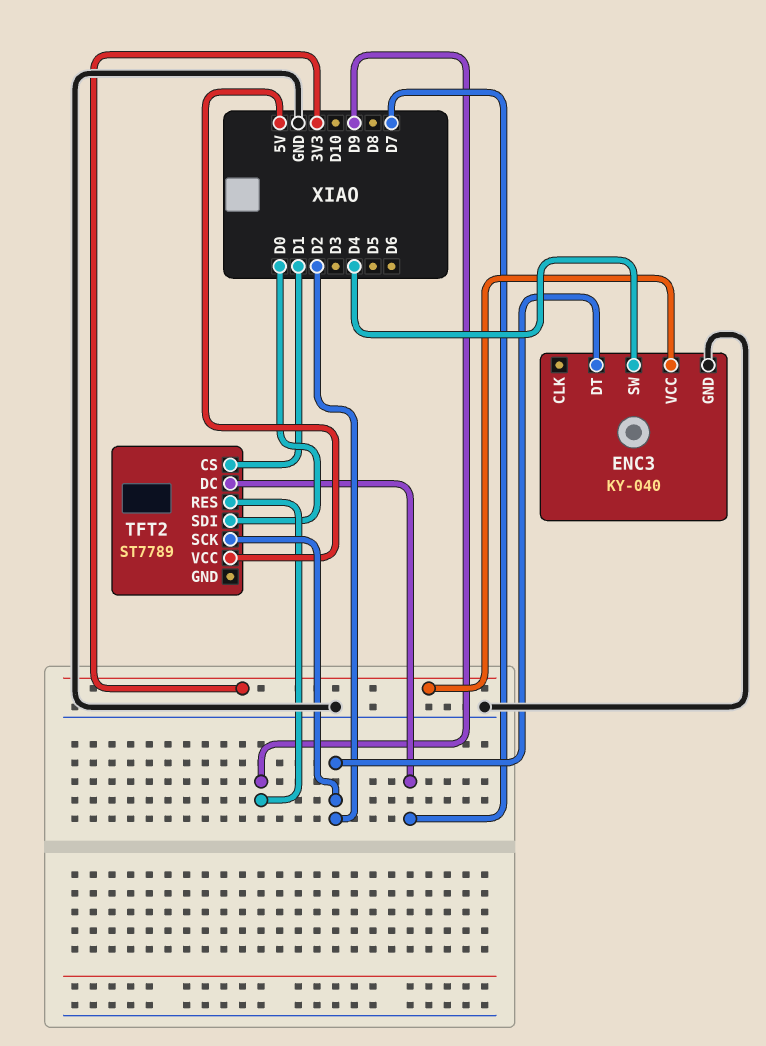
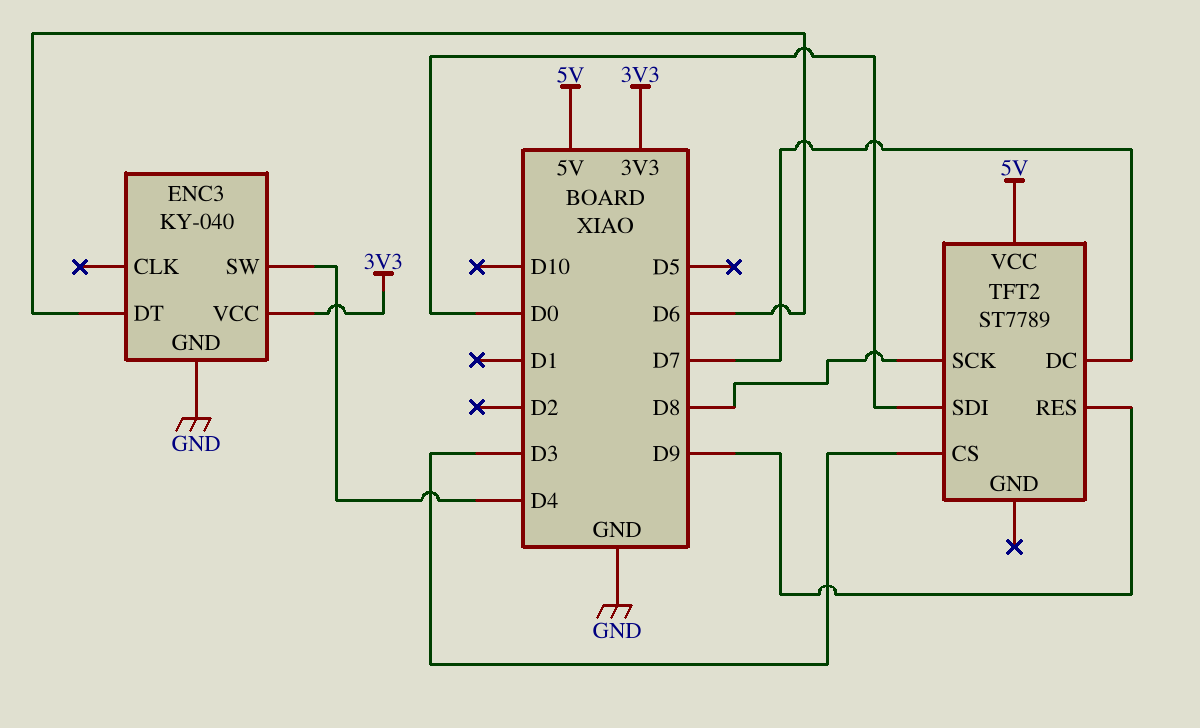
ENC3 pin DT: D2 -> D6
TFT2 pin CS: D1 -> D3
TFT2 pin SCK: D2 -> D8

